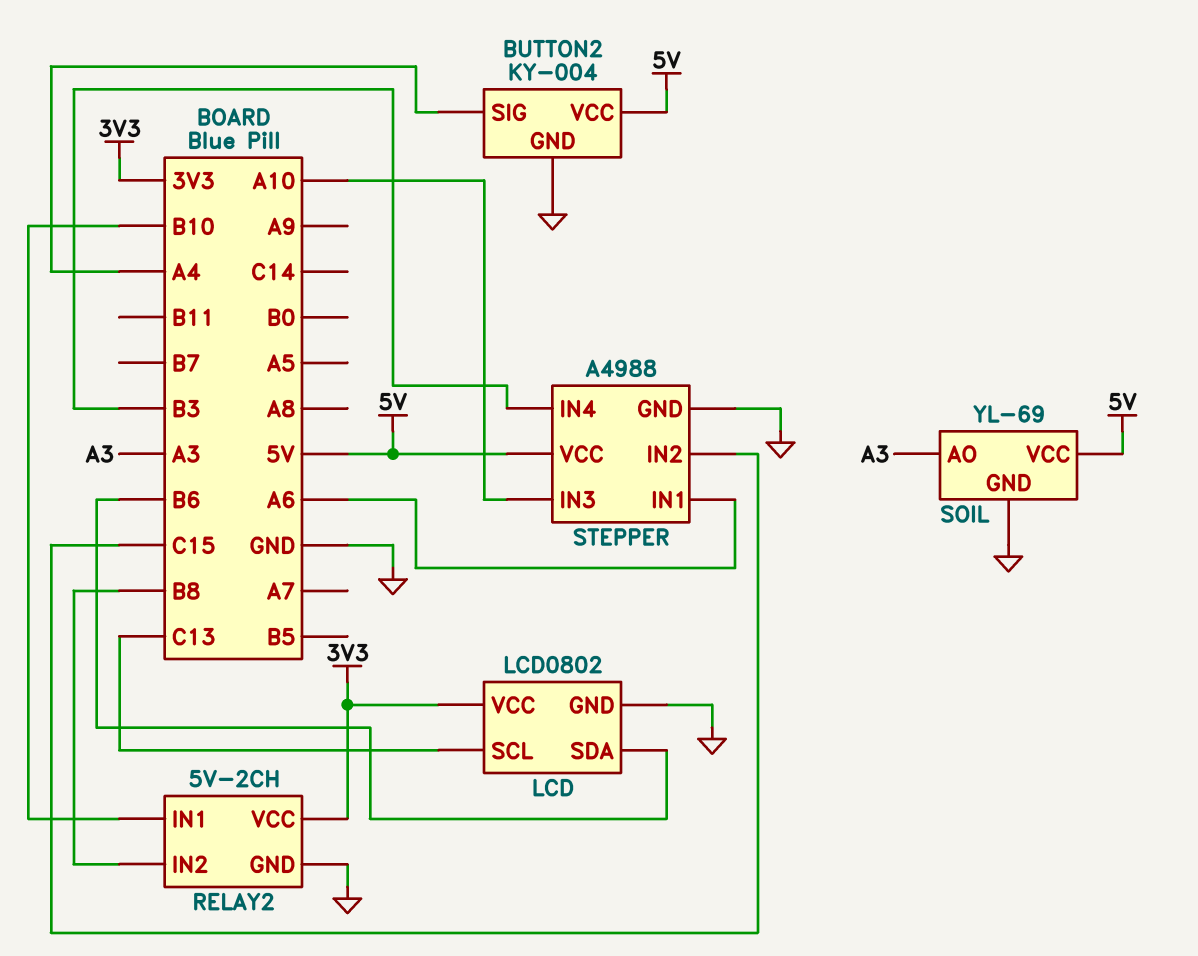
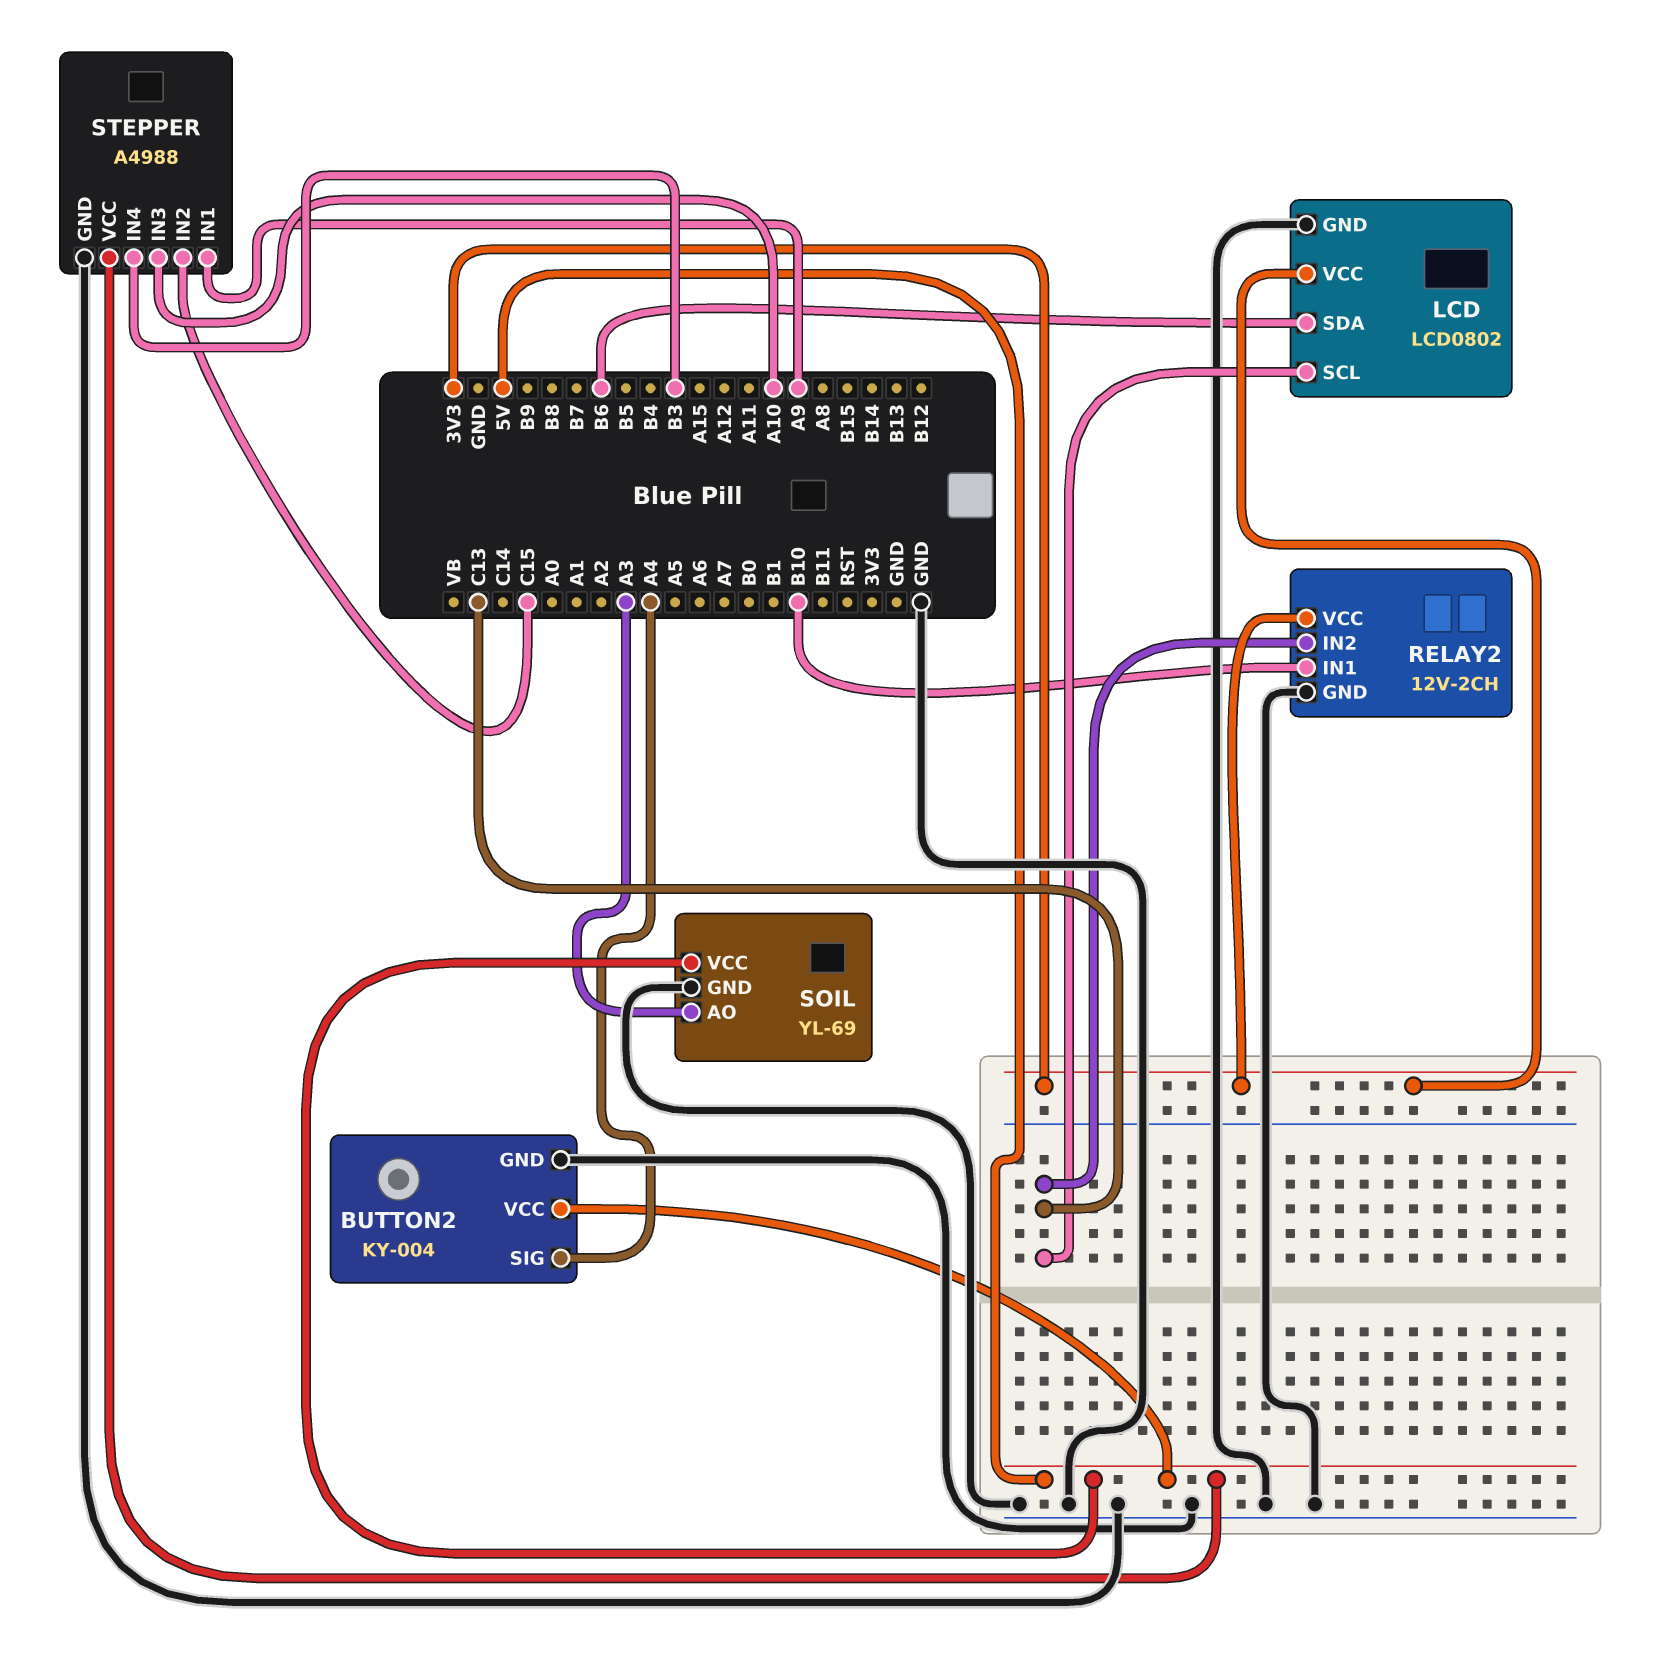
RELAY2: 5V-2CH -> 12V-2CH
RELAY2 pin IN2: B8 -> C13
STEPPER pin IN1: A6 -> A9

